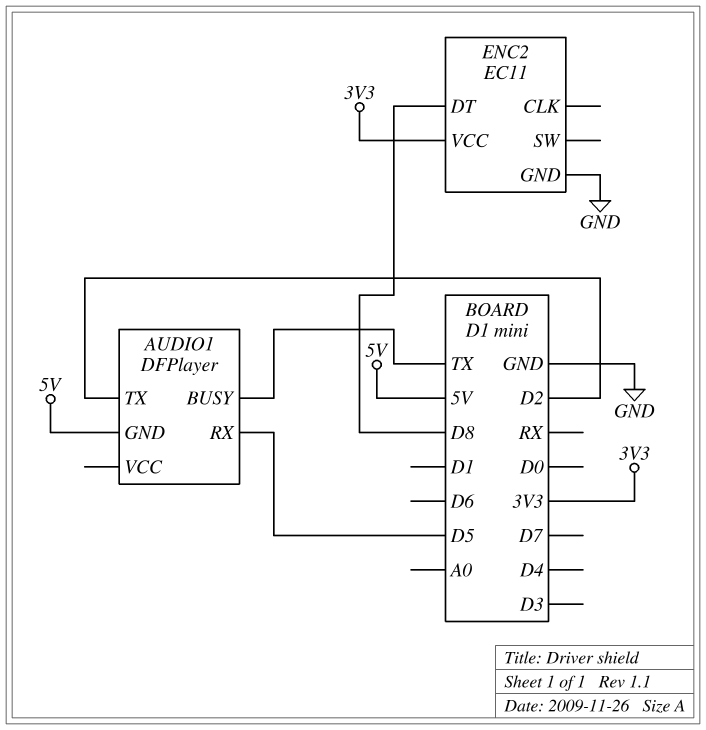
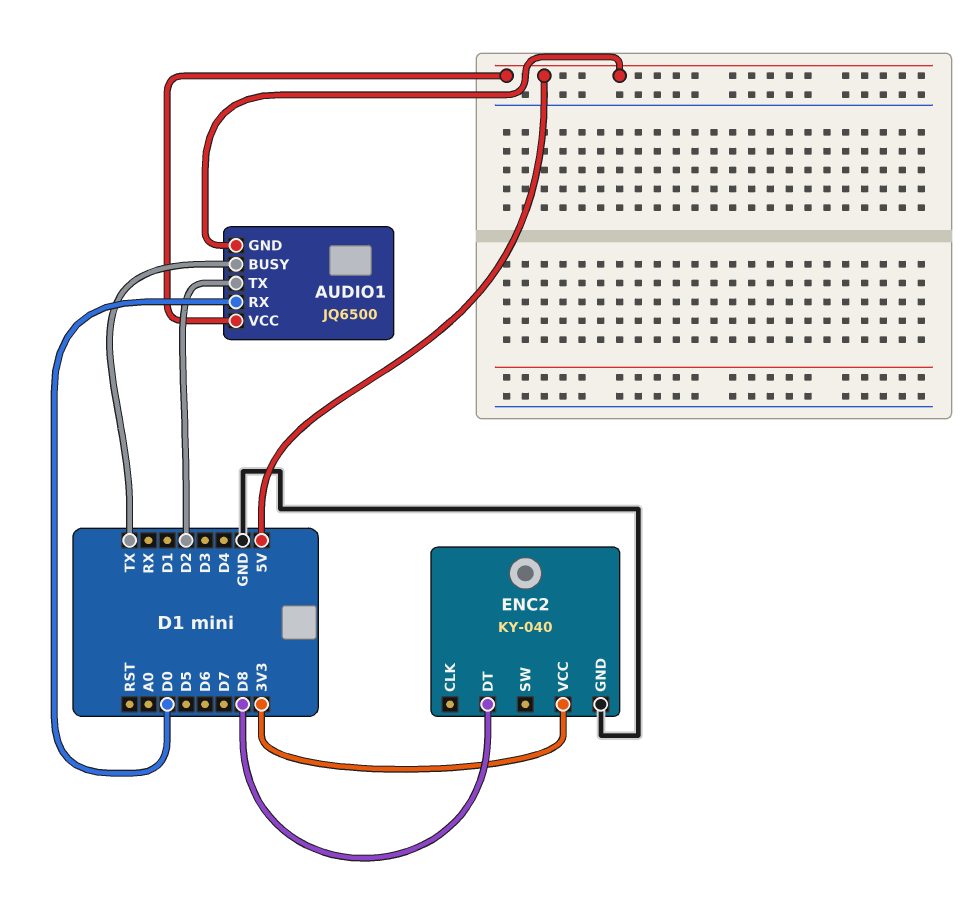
AUDIO1: DFPlayer -> JQ6500
AUDIO1 pin RX: D5 -> D0
AUDIO1 pin VCC: none -> 5V
ENC2: EC11 -> KY-040

